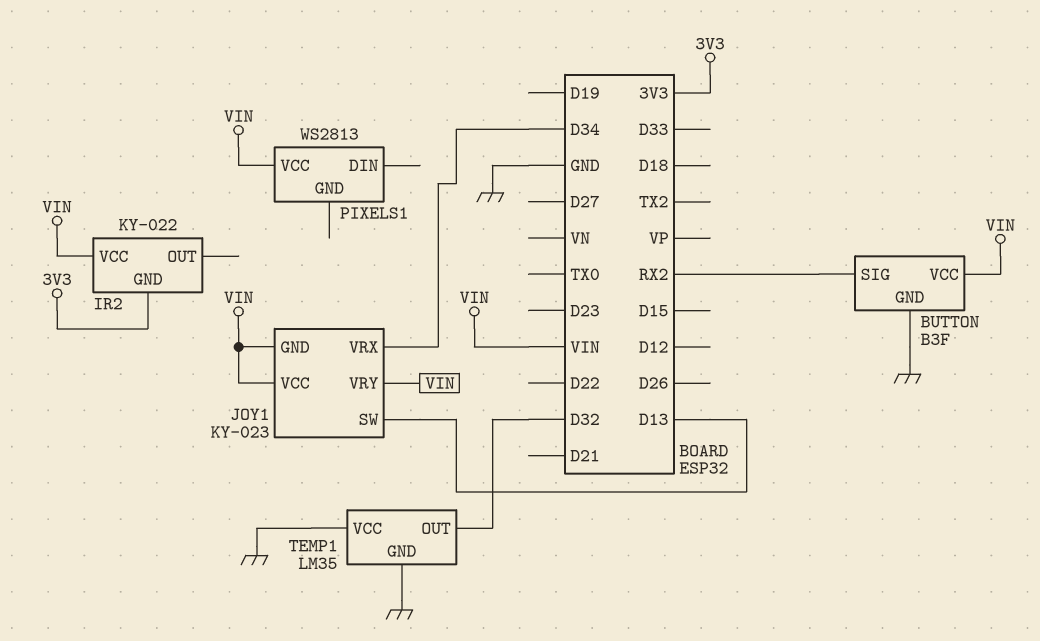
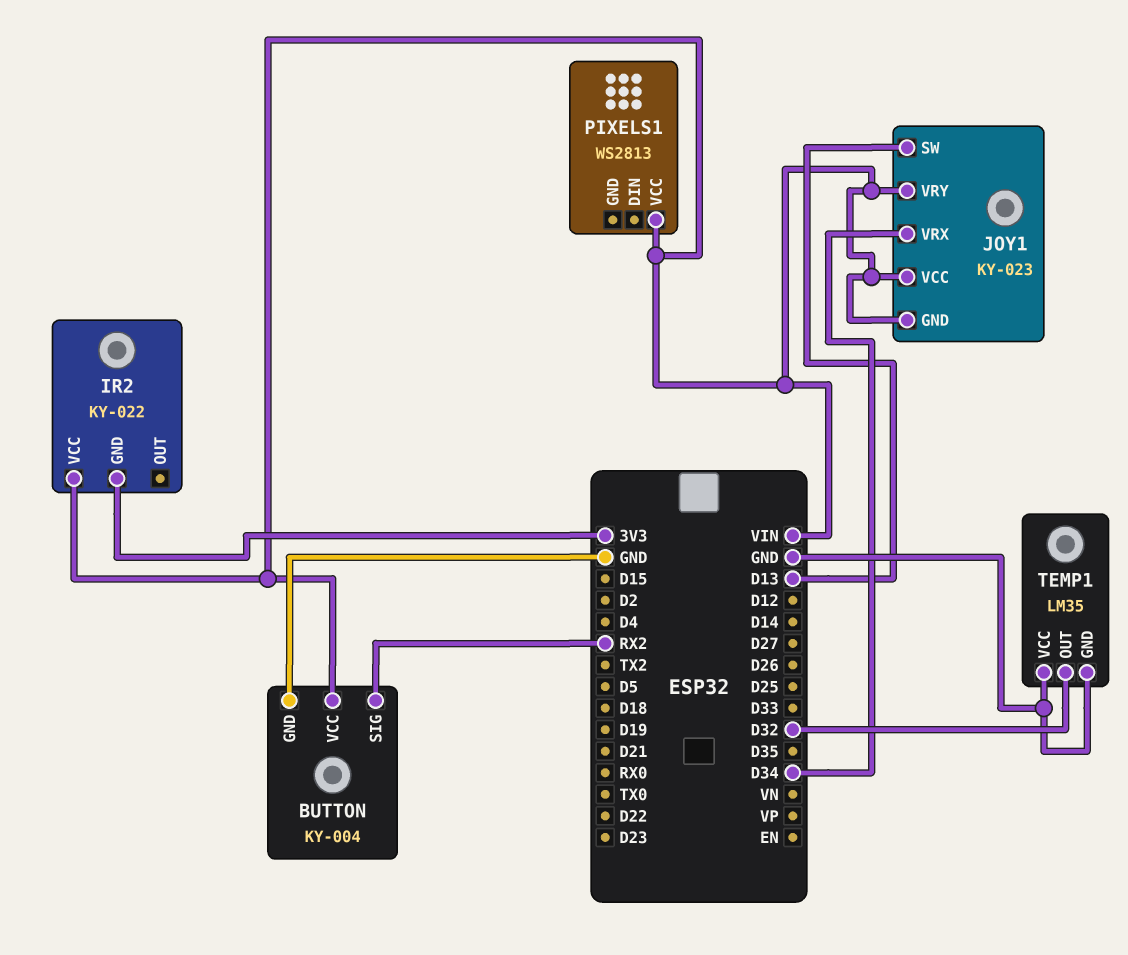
BUTTON: B3F -> KY-004

